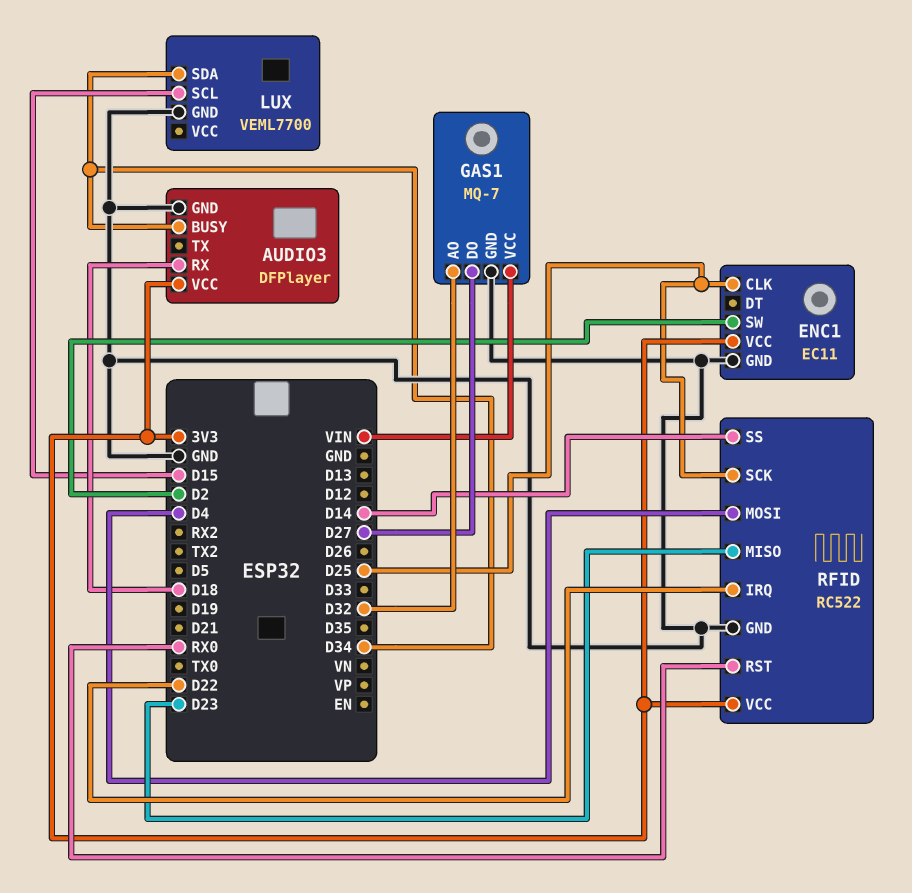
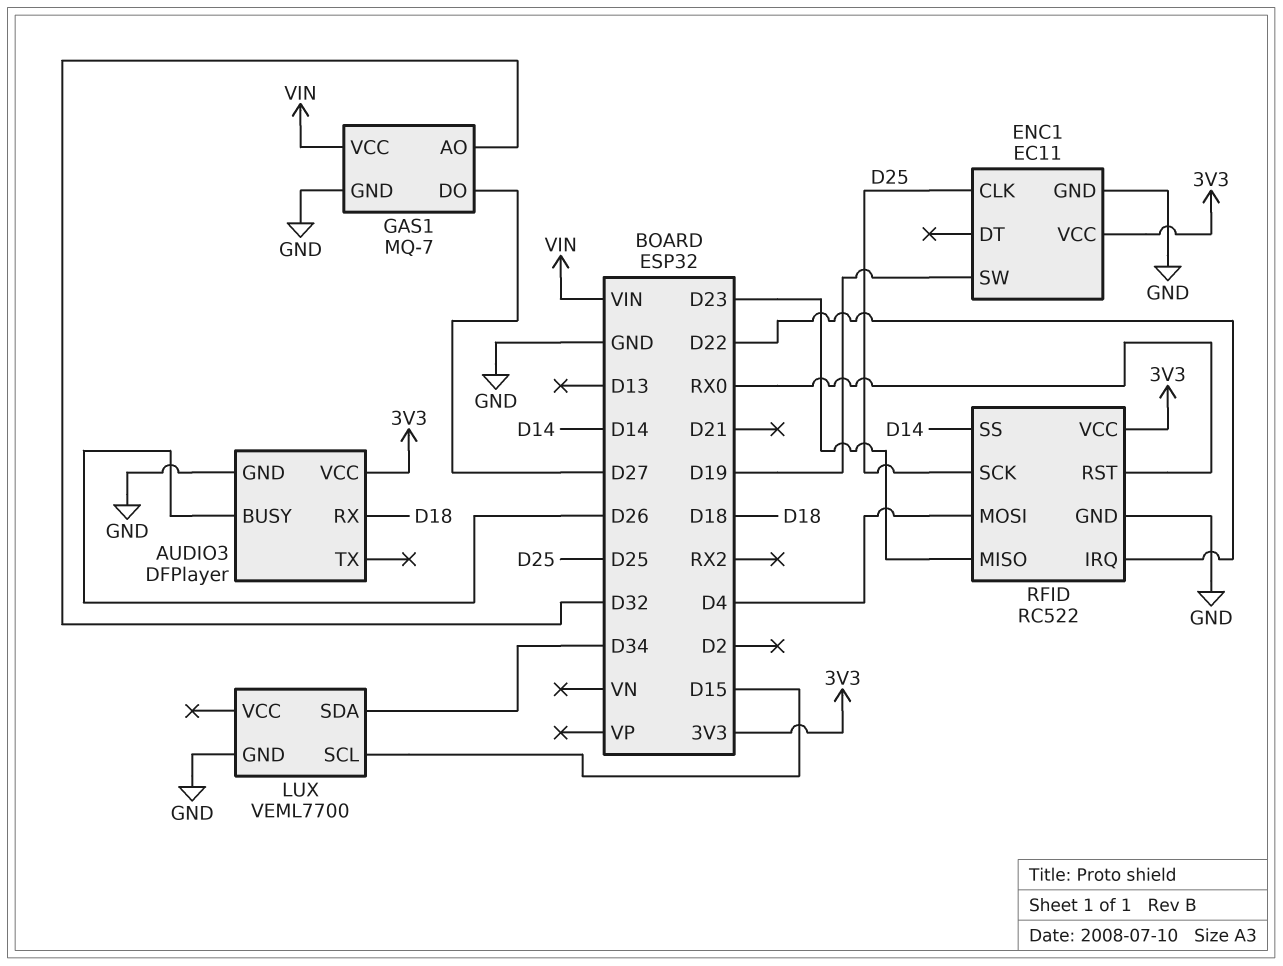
AUDIO3 pin BUSY: D34 -> D26
ENC1 pin SW: D2 -> D19

